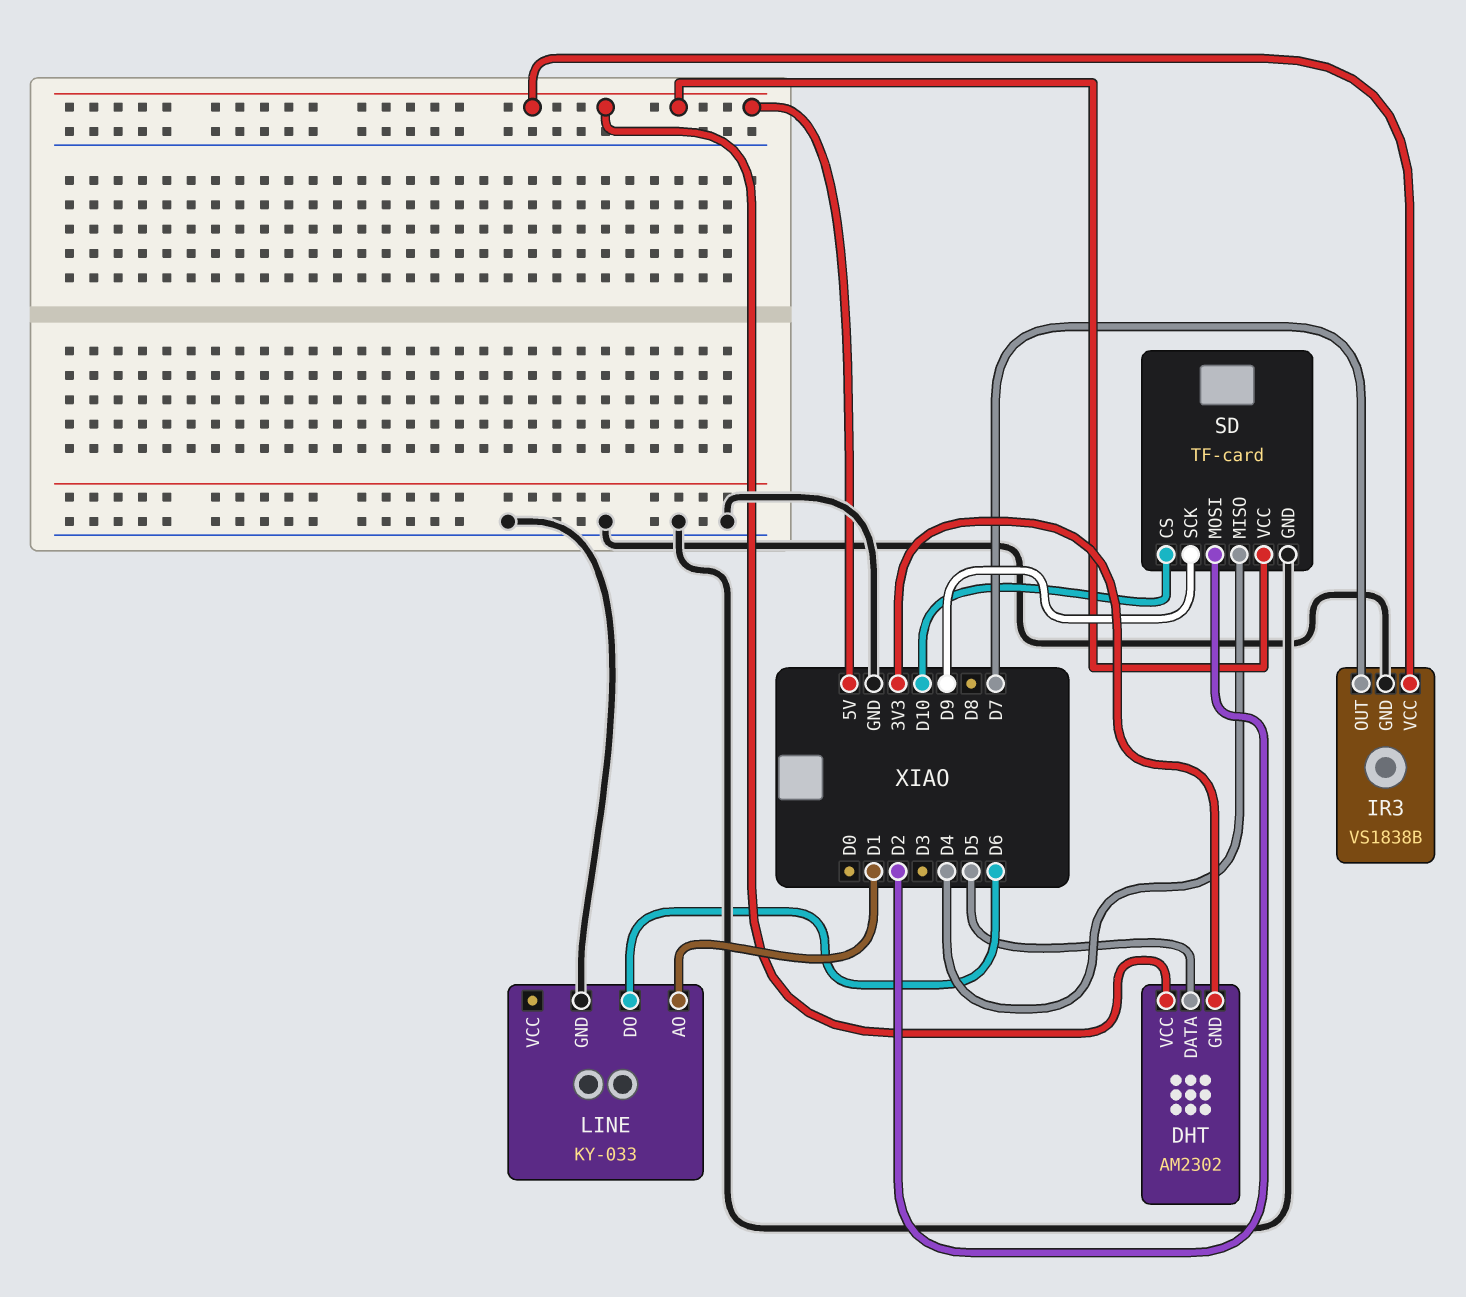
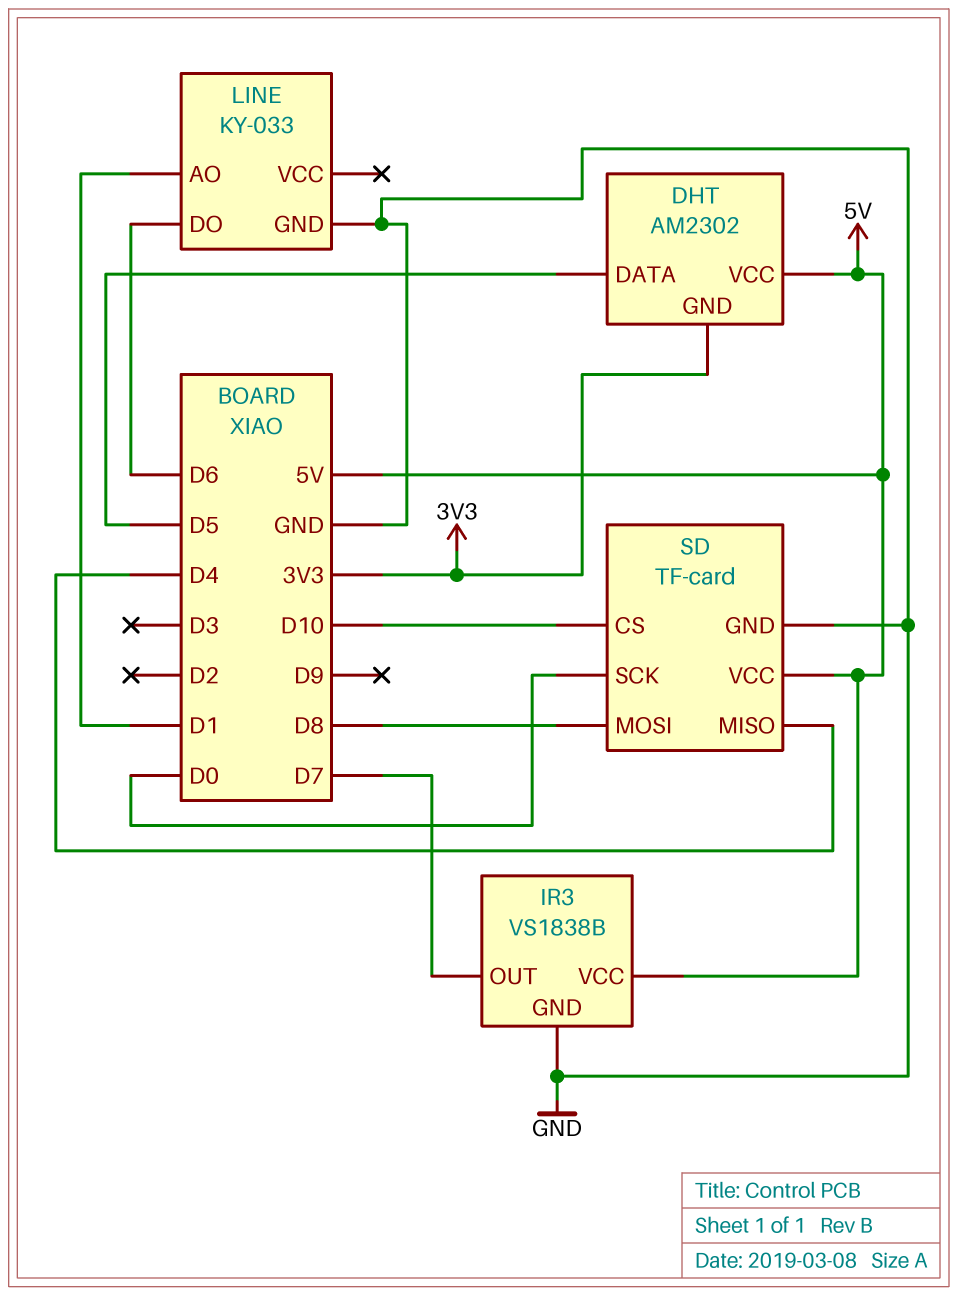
SD pin MOSI: D2 -> D8
SD pin SCK: D9 -> D0

